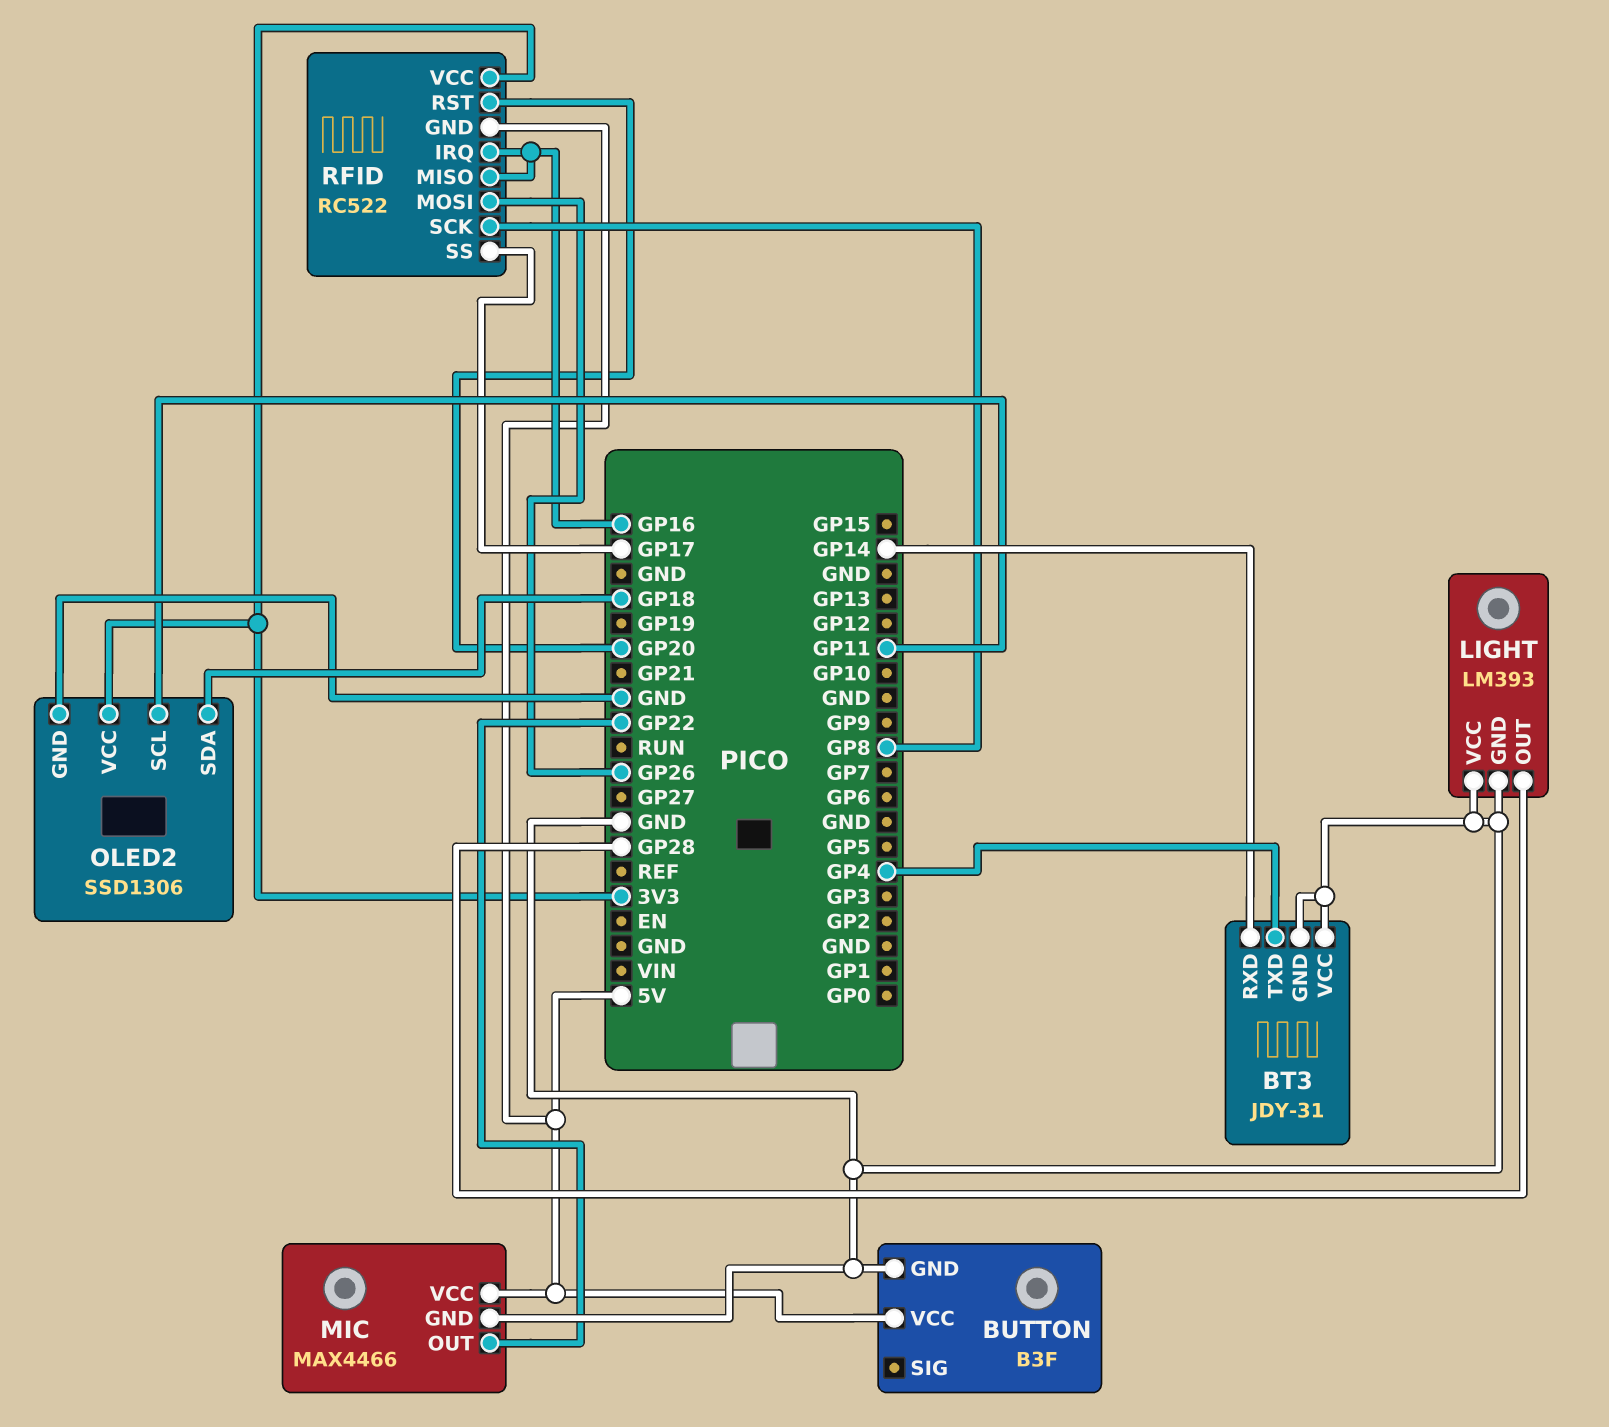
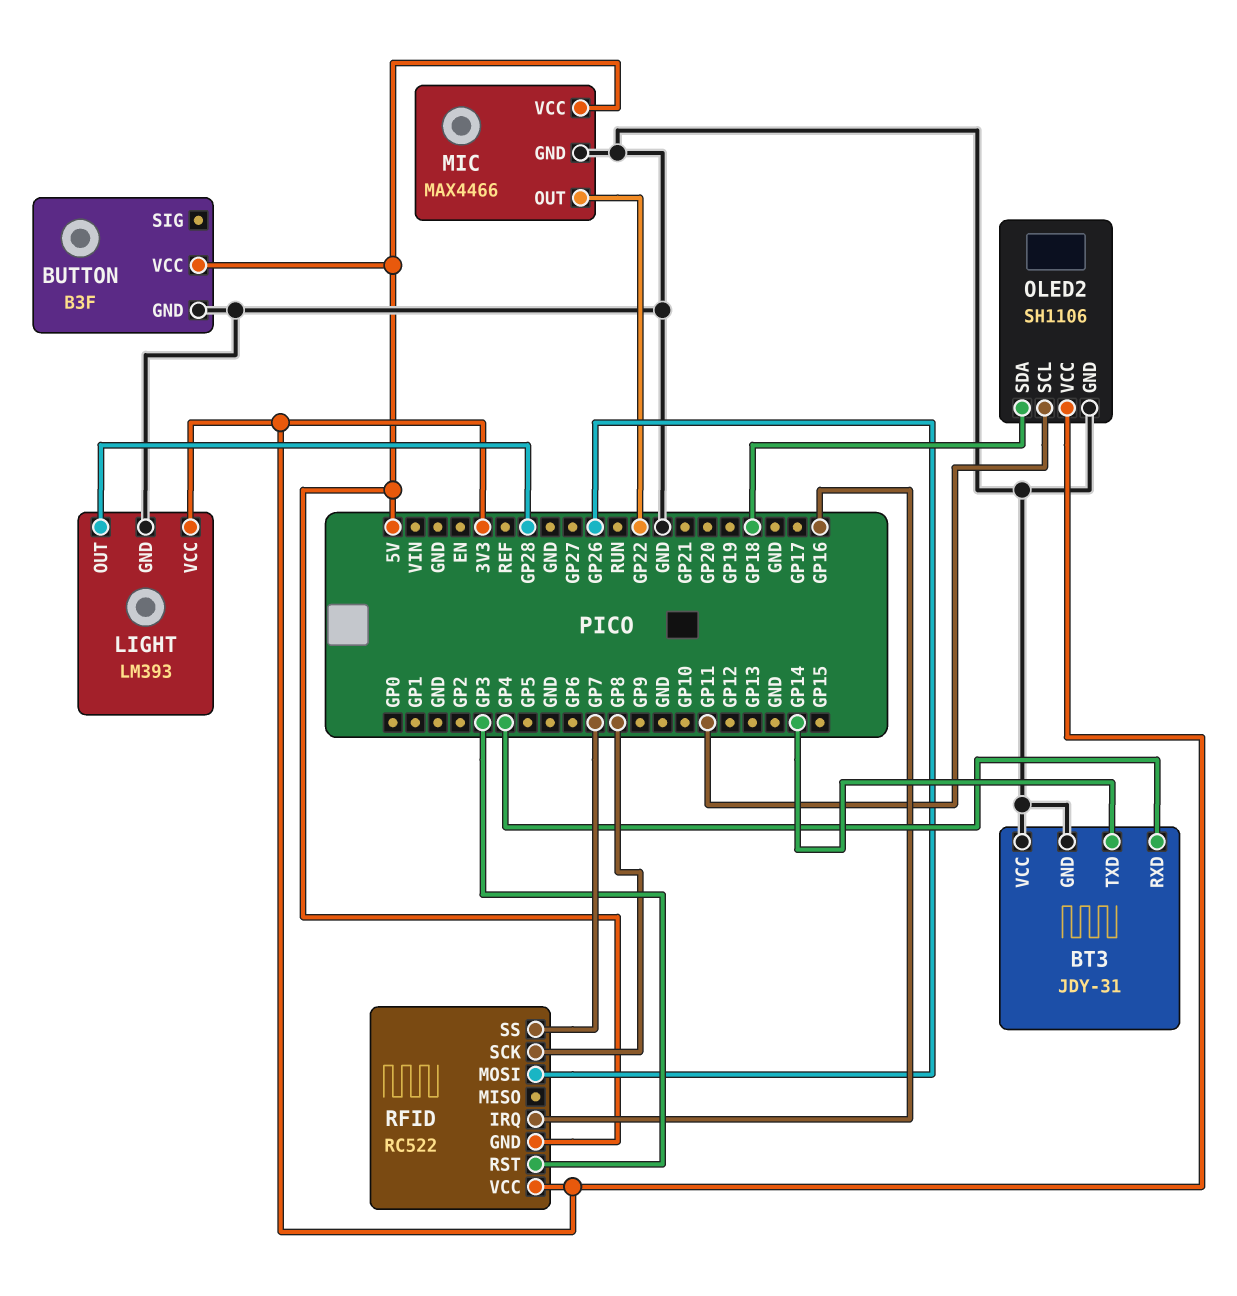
BT3 pin RXD: GP14 -> GP4
BT3 pin TXD: GP4 -> GP14
LIGHT pin VCC: GND -> 3V3
OLED2: SSD1306 -> SH1106
RFID pin MISO: GP16 -> none
RFID pin RST: GP20 -> GP3
RFID pin SS: GP17 -> GP7

